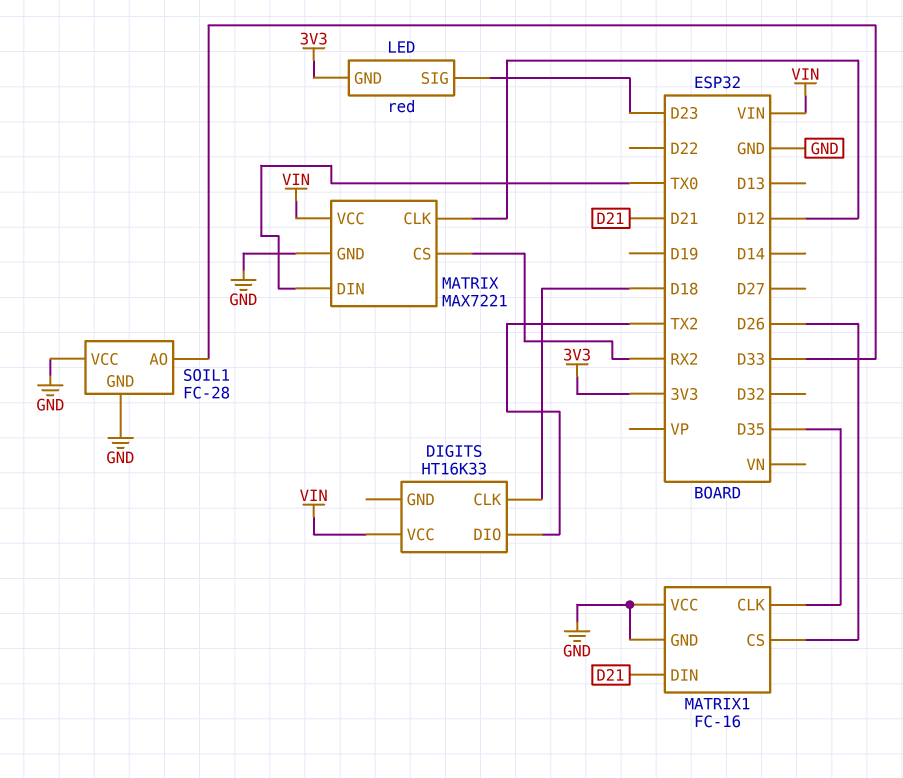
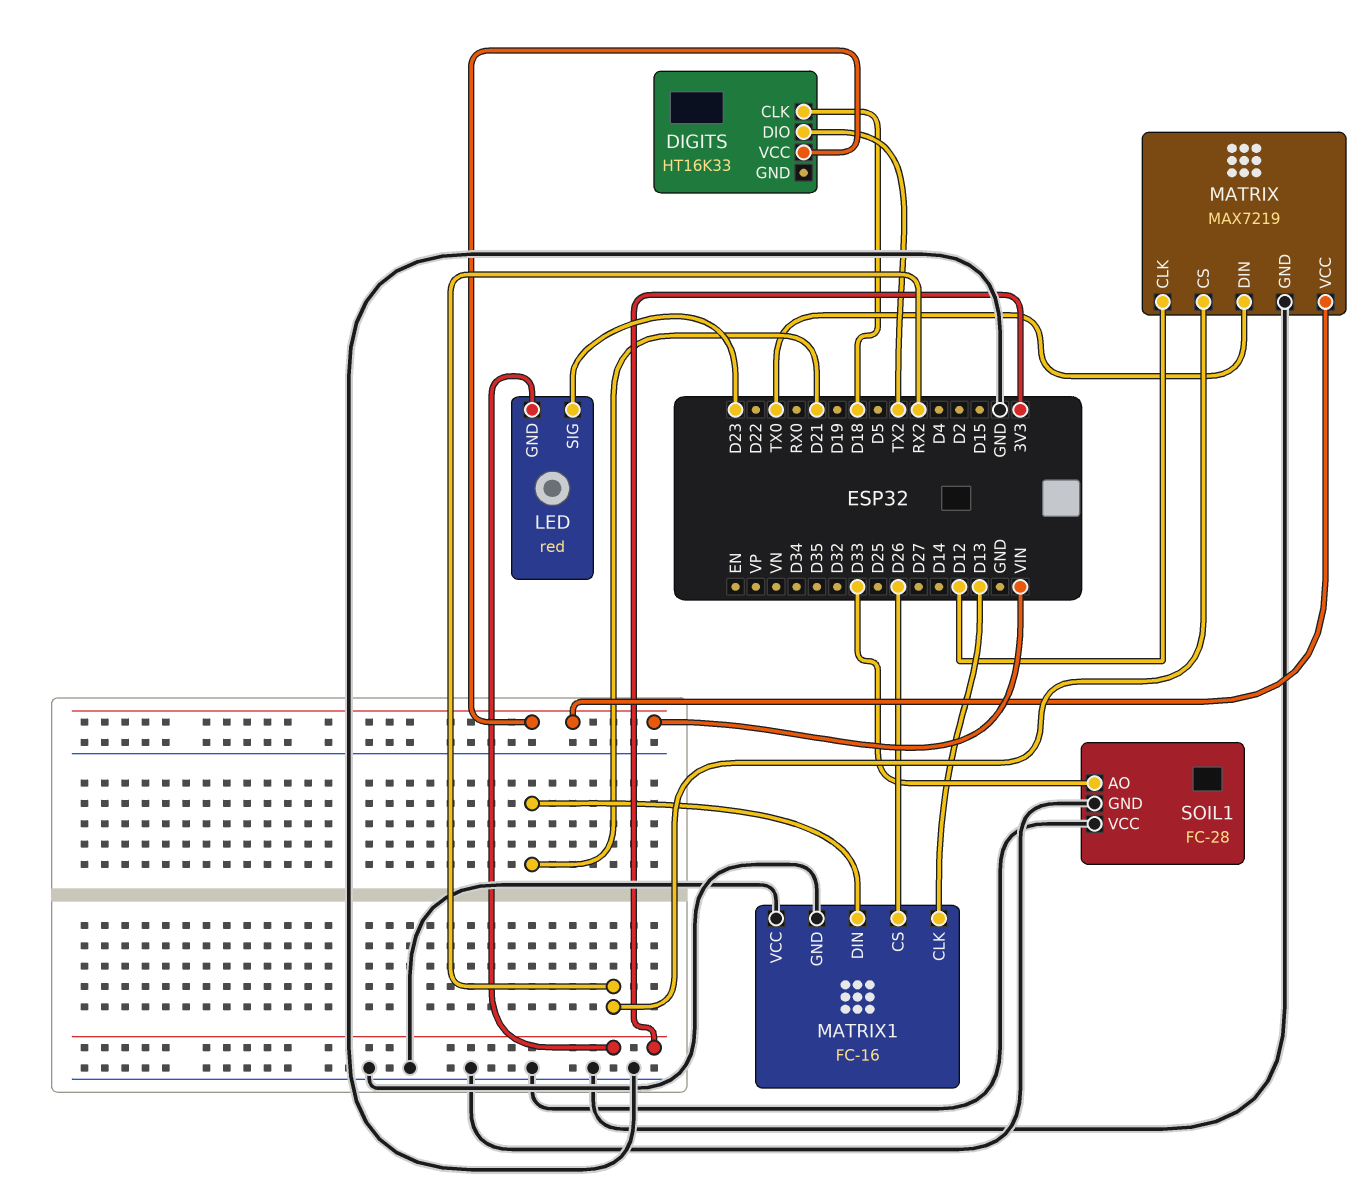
MATRIX: MAX7221 -> MAX7219
MATRIX1 pin CLK: D35 -> D13

